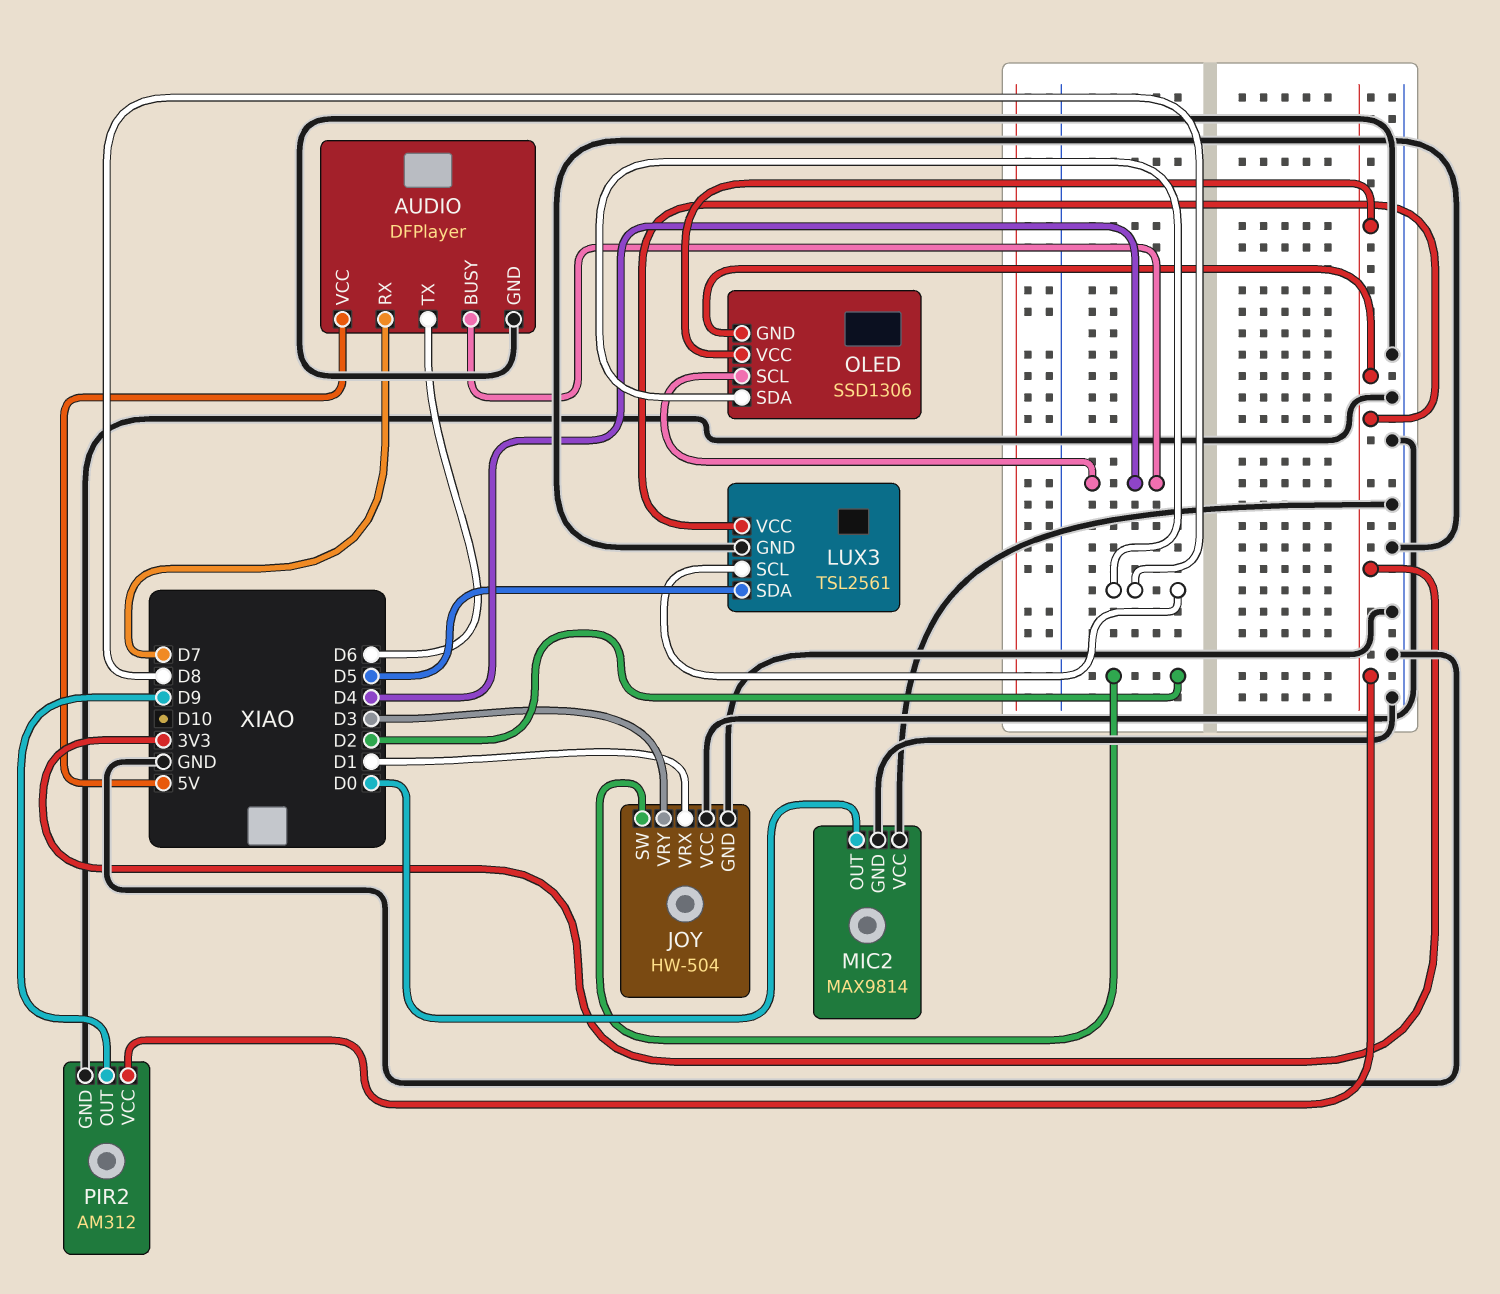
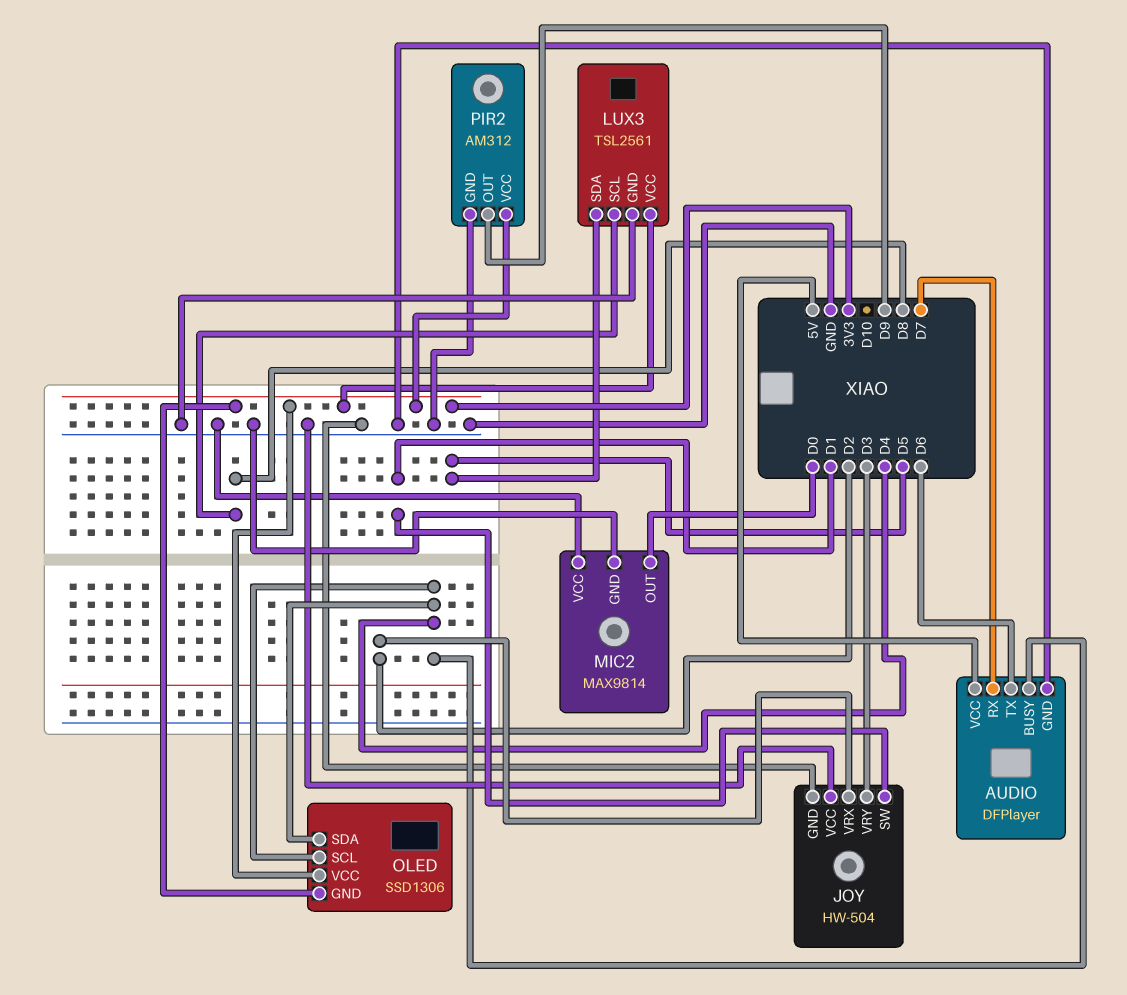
JOY pin SW: D2 -> D1
JOY pin VRX: D1 -> D2
OLED pin SDA: D8 -> D4

